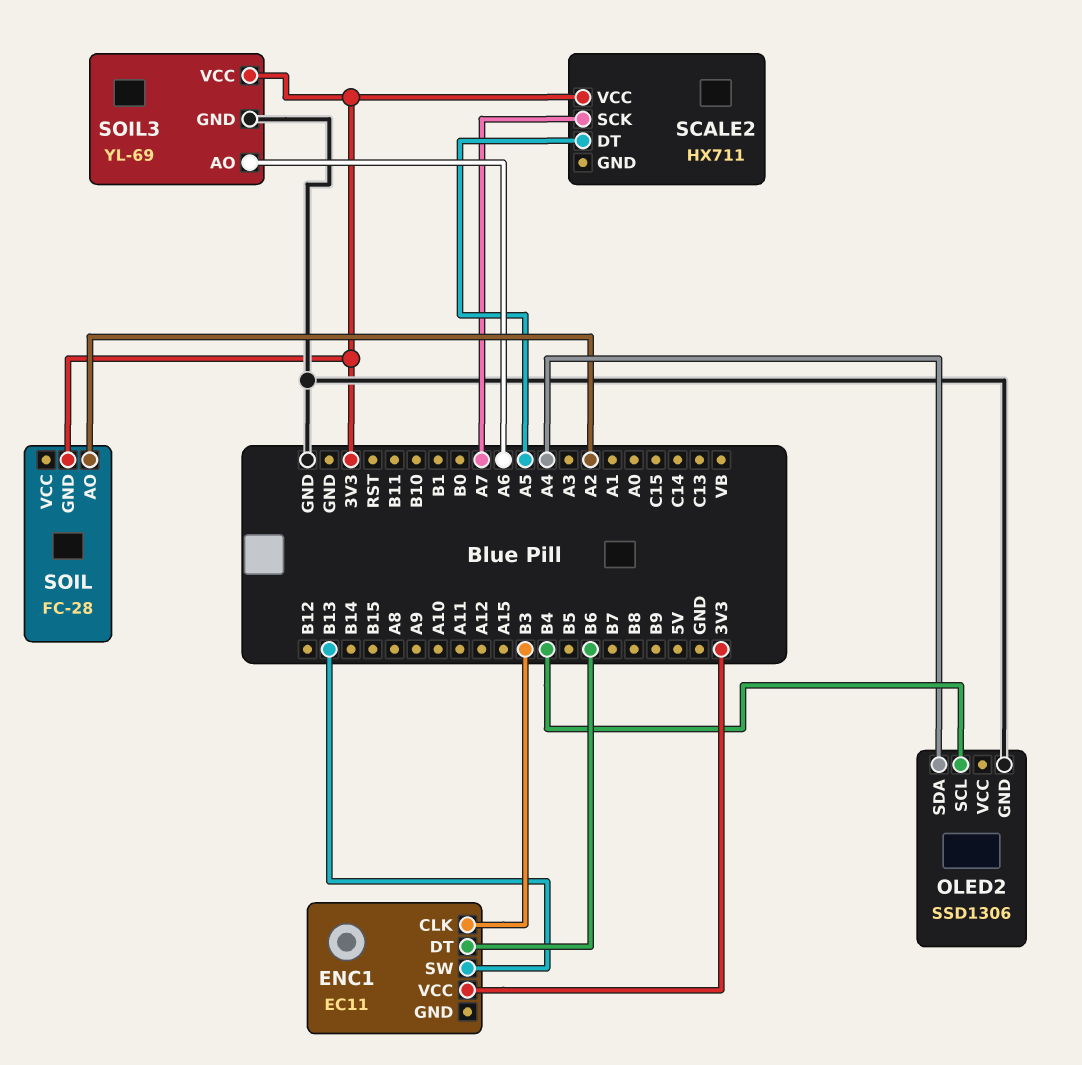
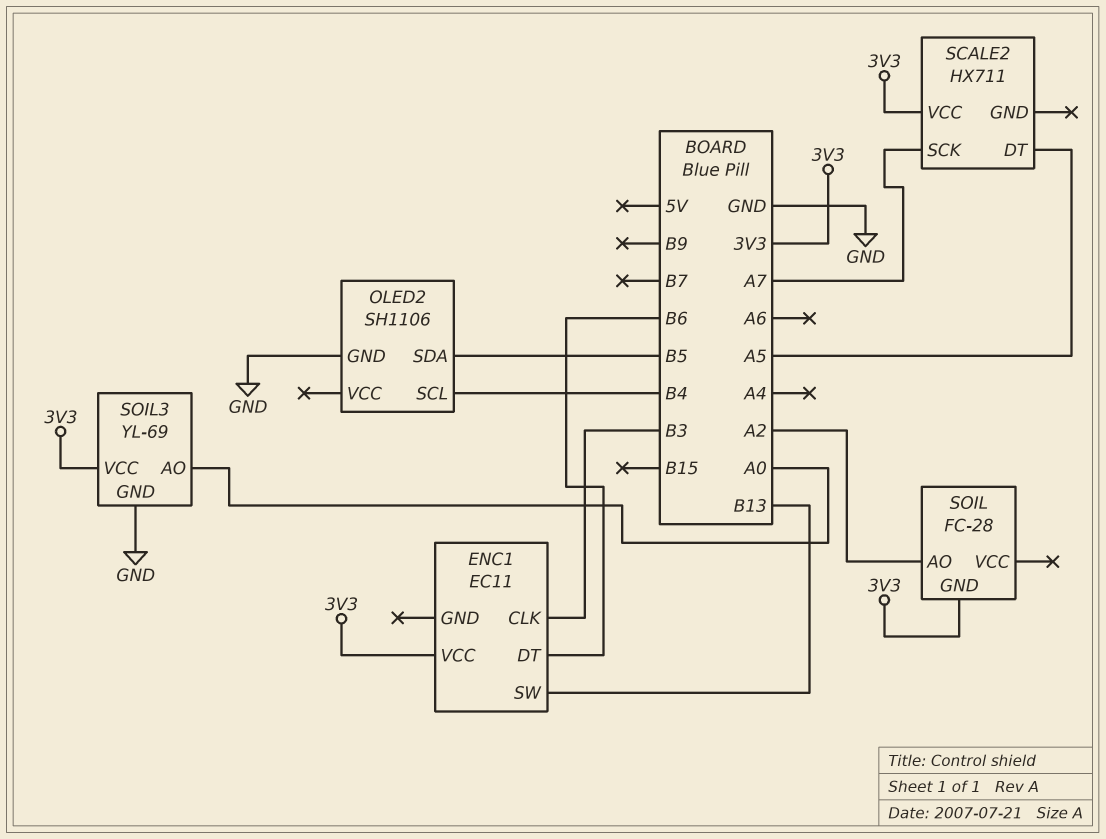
OLED2: SSD1306 -> SH1106
OLED2 pin SDA: A4 -> B5
SOIL3 pin AO: A6 -> A0

